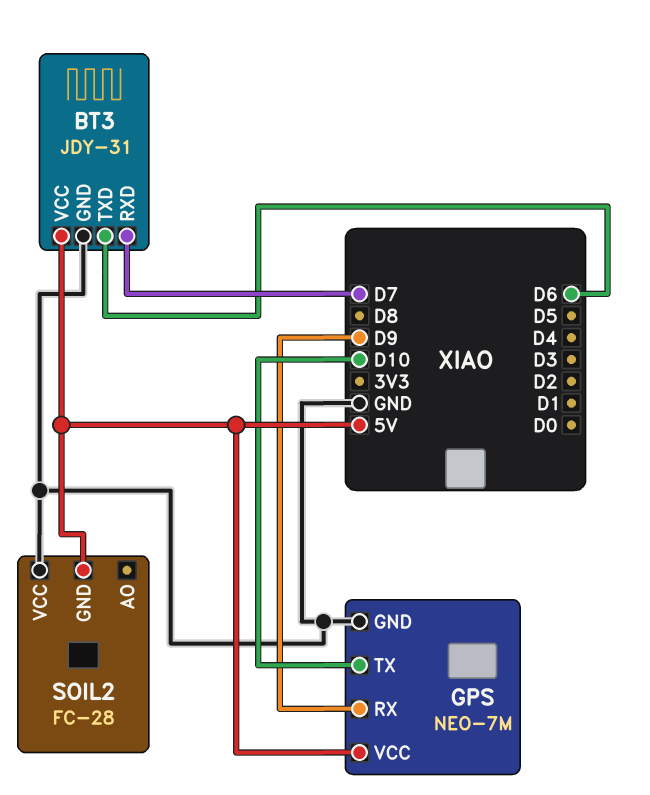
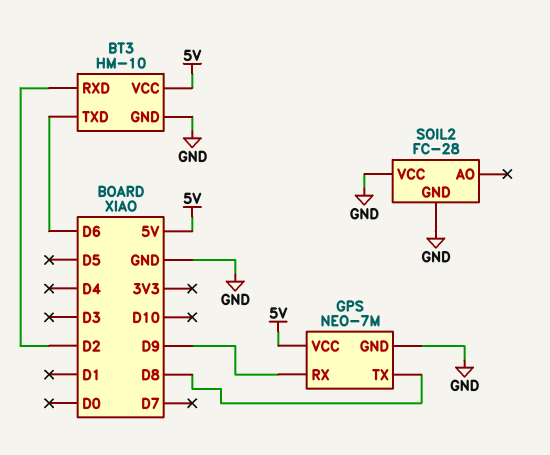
BT3: JDY-31 -> HM-10
BT3 pin RXD: D7 -> D2
GPS pin TX: D10 -> D8
SOIL2 pin GND: 5V -> GND

